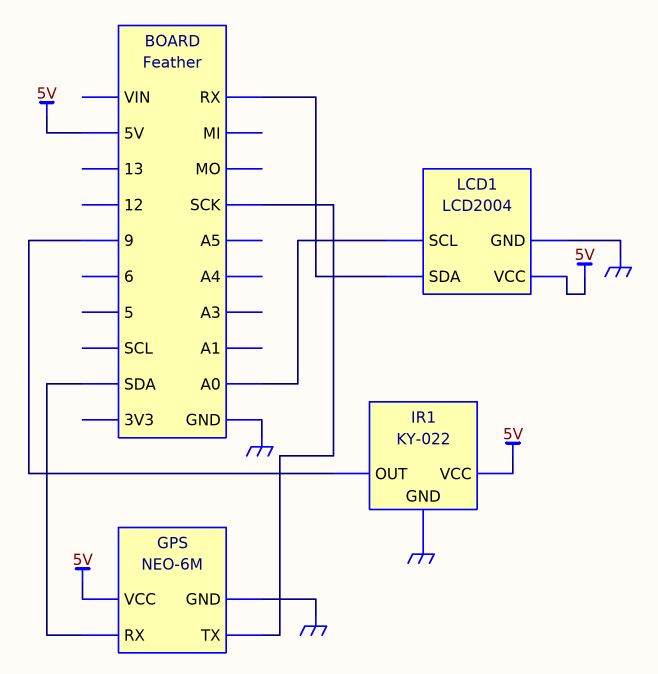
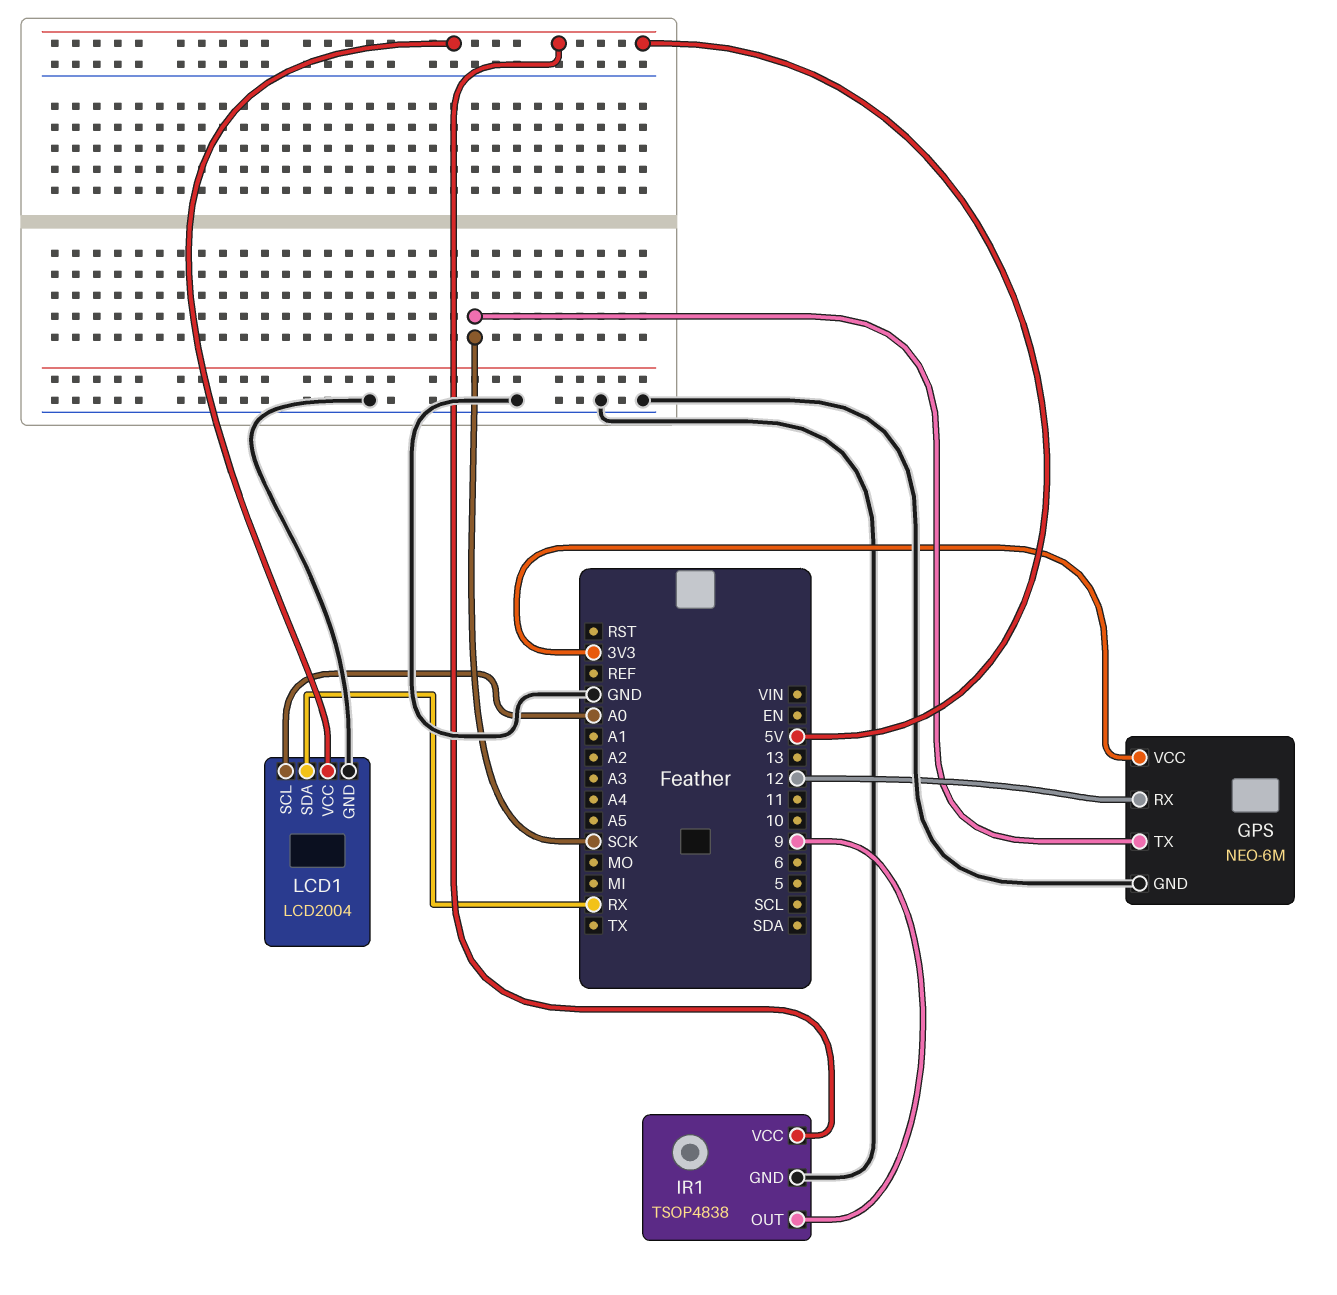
GPS pin RX: SDA -> 12
GPS pin VCC: 5V -> 3V3
IR1: KY-022 -> TSOP4838

